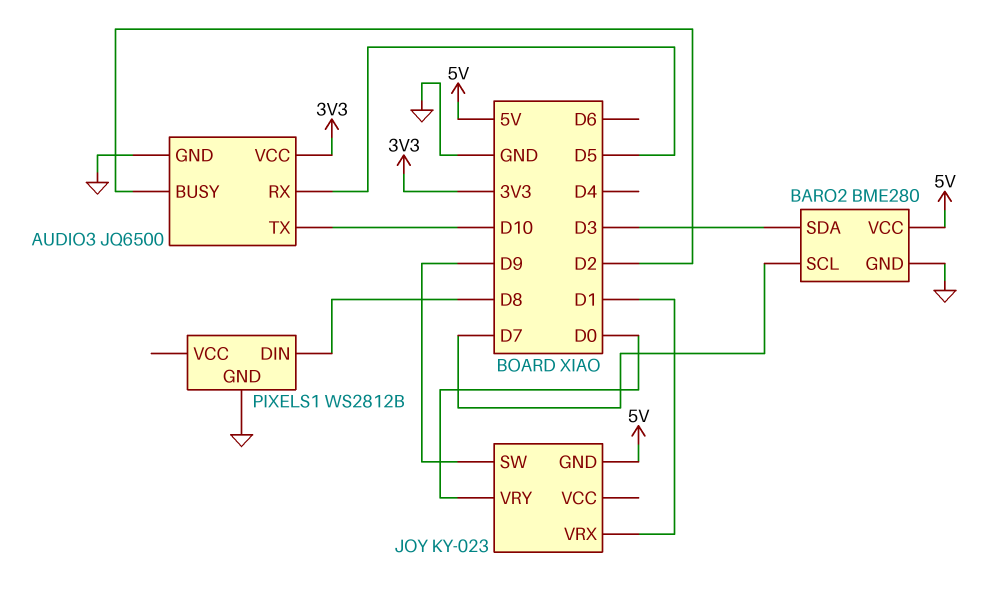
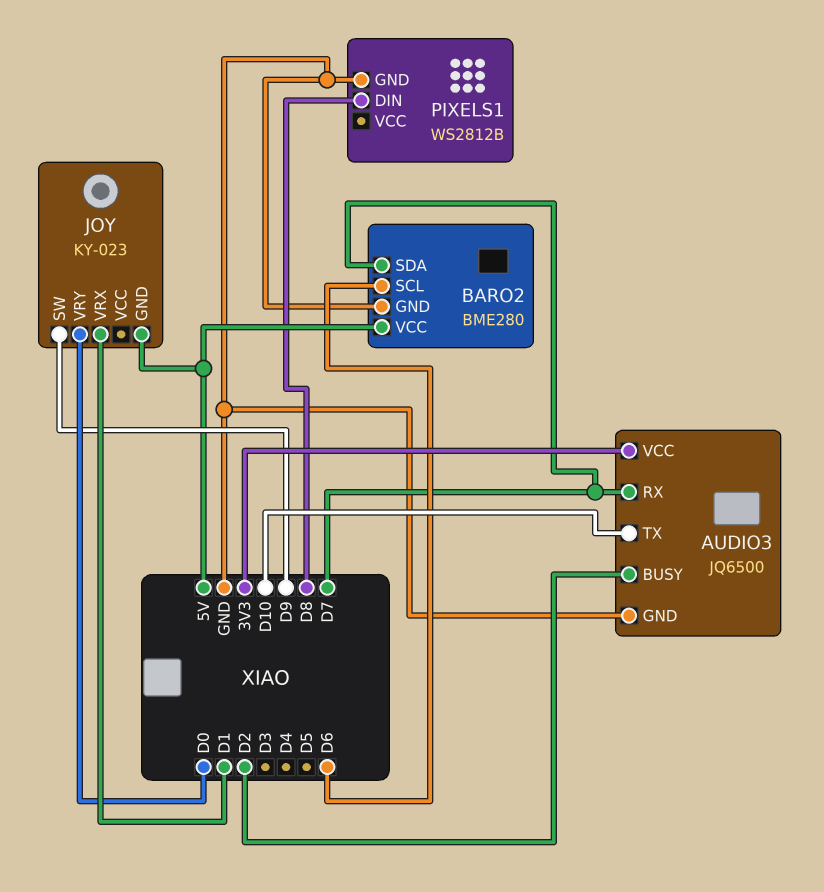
AUDIO3 pin RX: D5 -> D7
BARO2 pin SCL: D7 -> D6
BARO2 pin SDA: D3 -> D7

